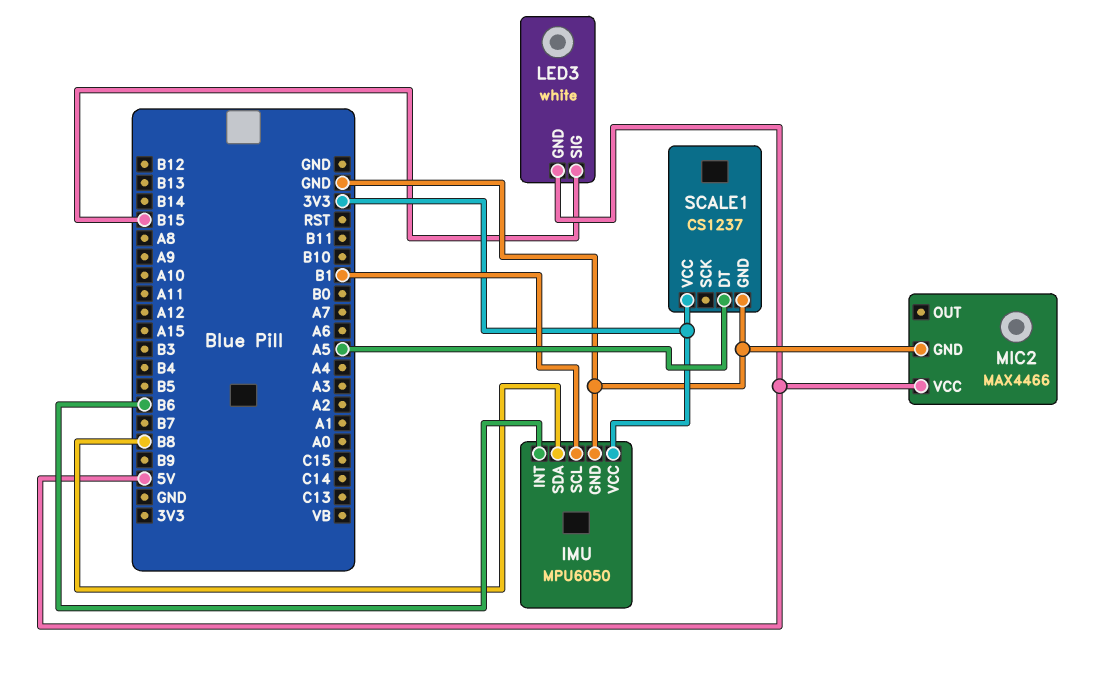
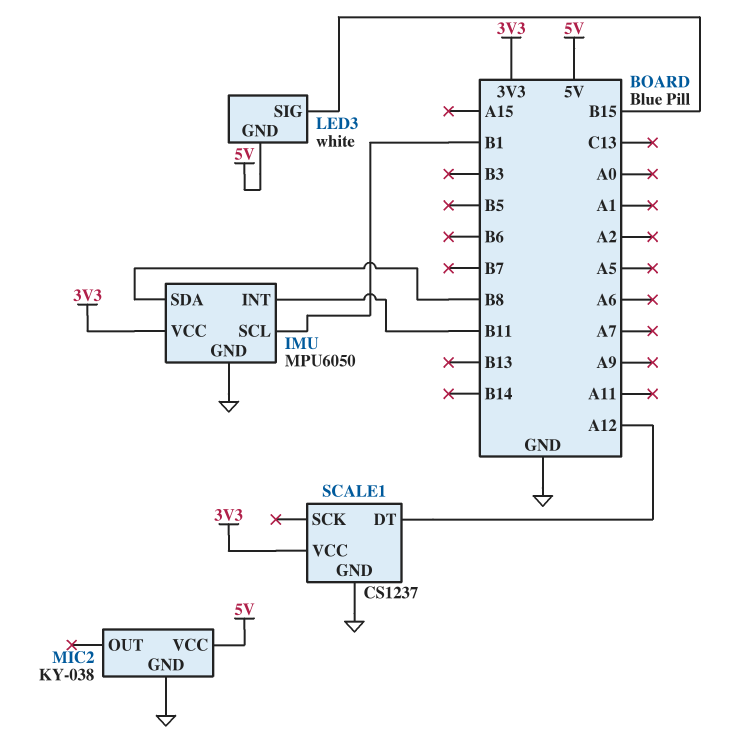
IMU pin INT: B6 -> B11
MIC2: MAX4466 -> KY-038
SCALE1 pin DT: A5 -> A12

